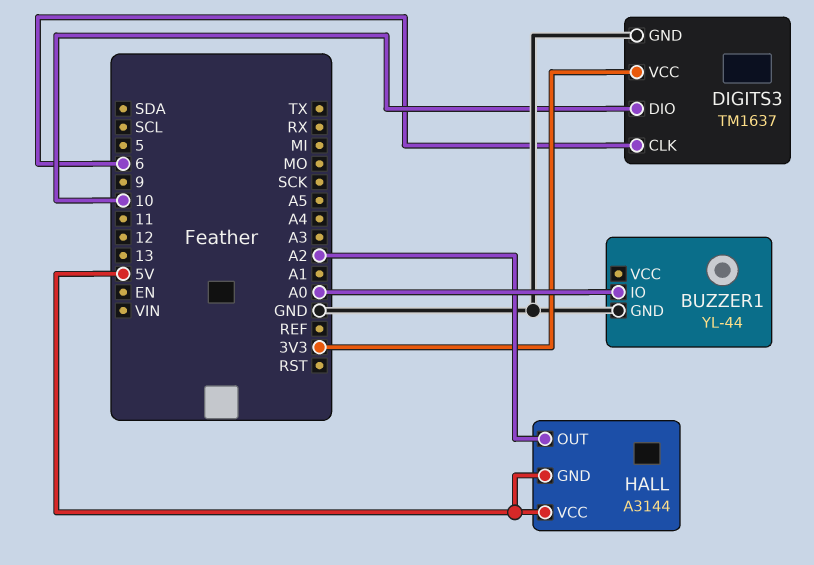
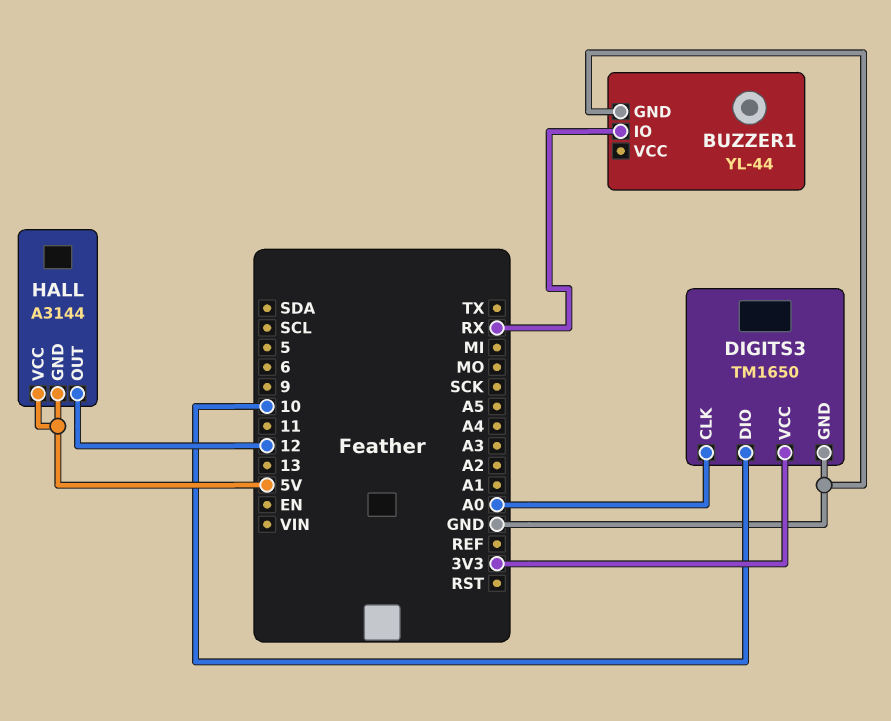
BUZZER1 pin IO: A0 -> RX
DIGITS3: TM1637 -> TM1650
DIGITS3 pin CLK: 6 -> A0
HALL pin OUT: A2 -> 12

